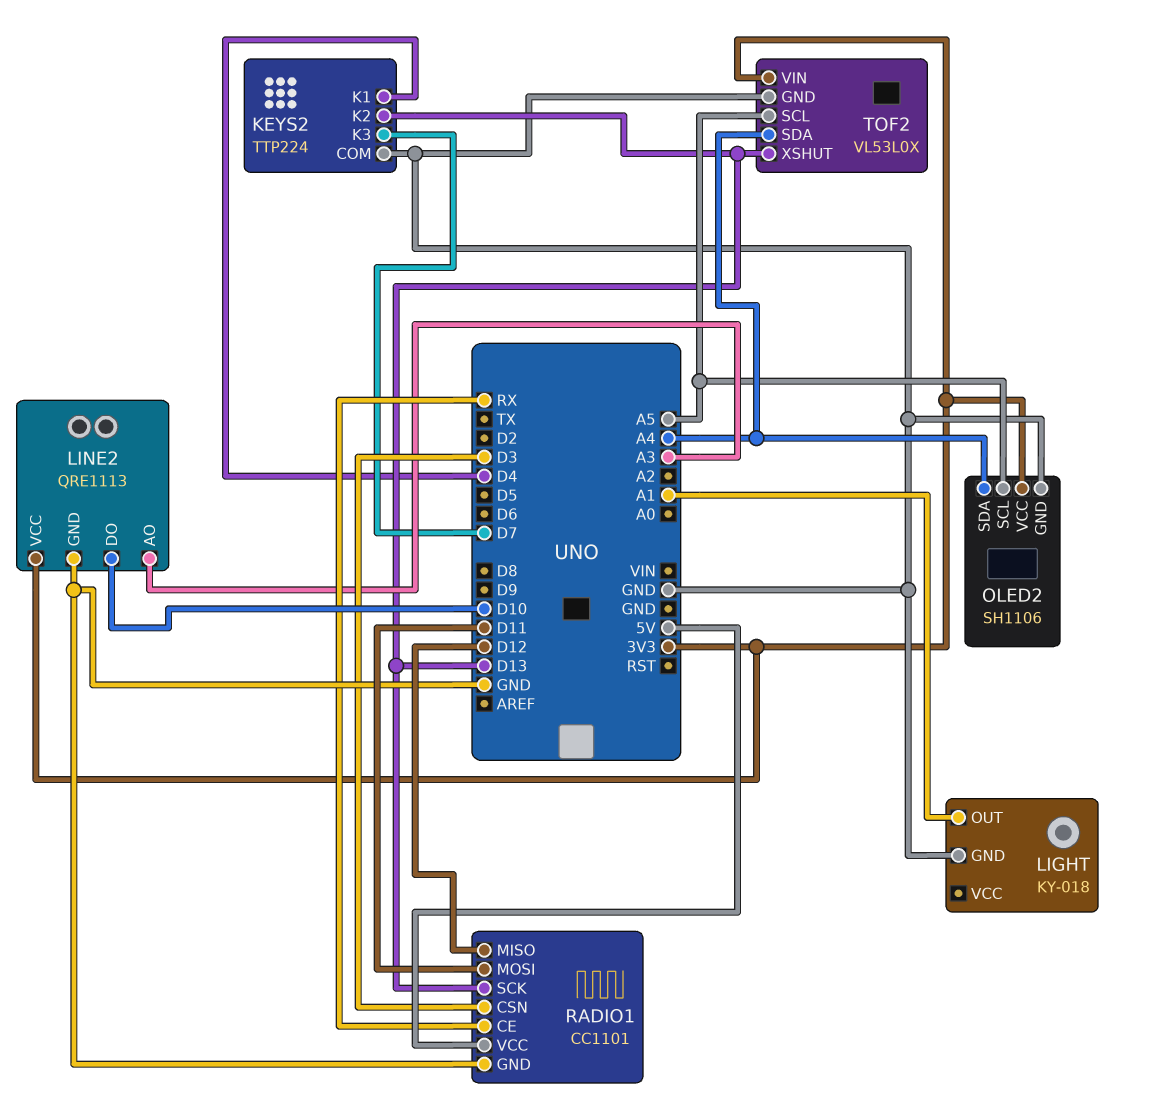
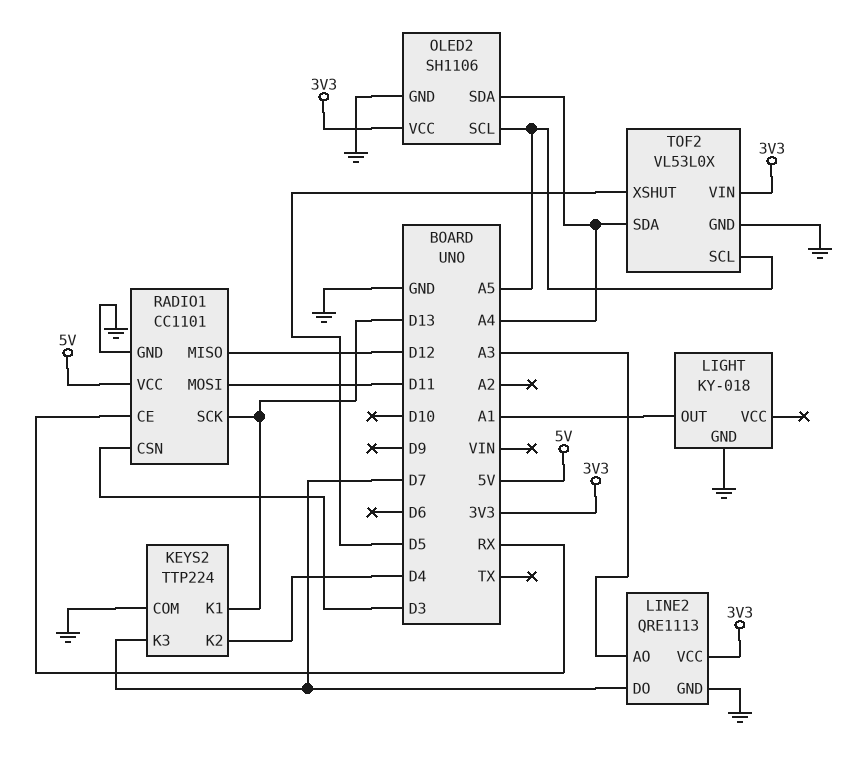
KEYS2 pin K1: D4 -> D13
KEYS2 pin K2: D13 -> D4
LINE2 pin DO: D10 -> D7
TOF2 pin XSHUT: D13 -> D5

